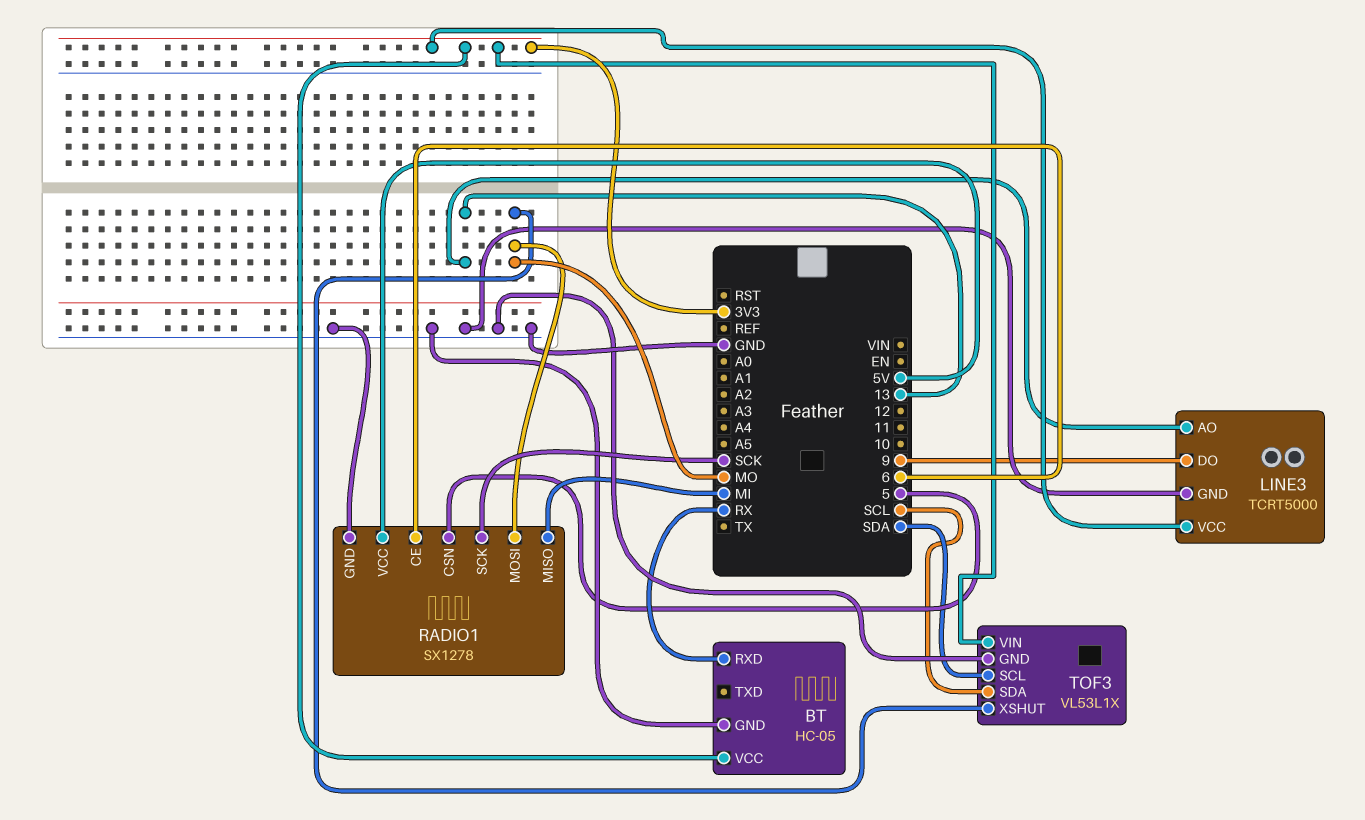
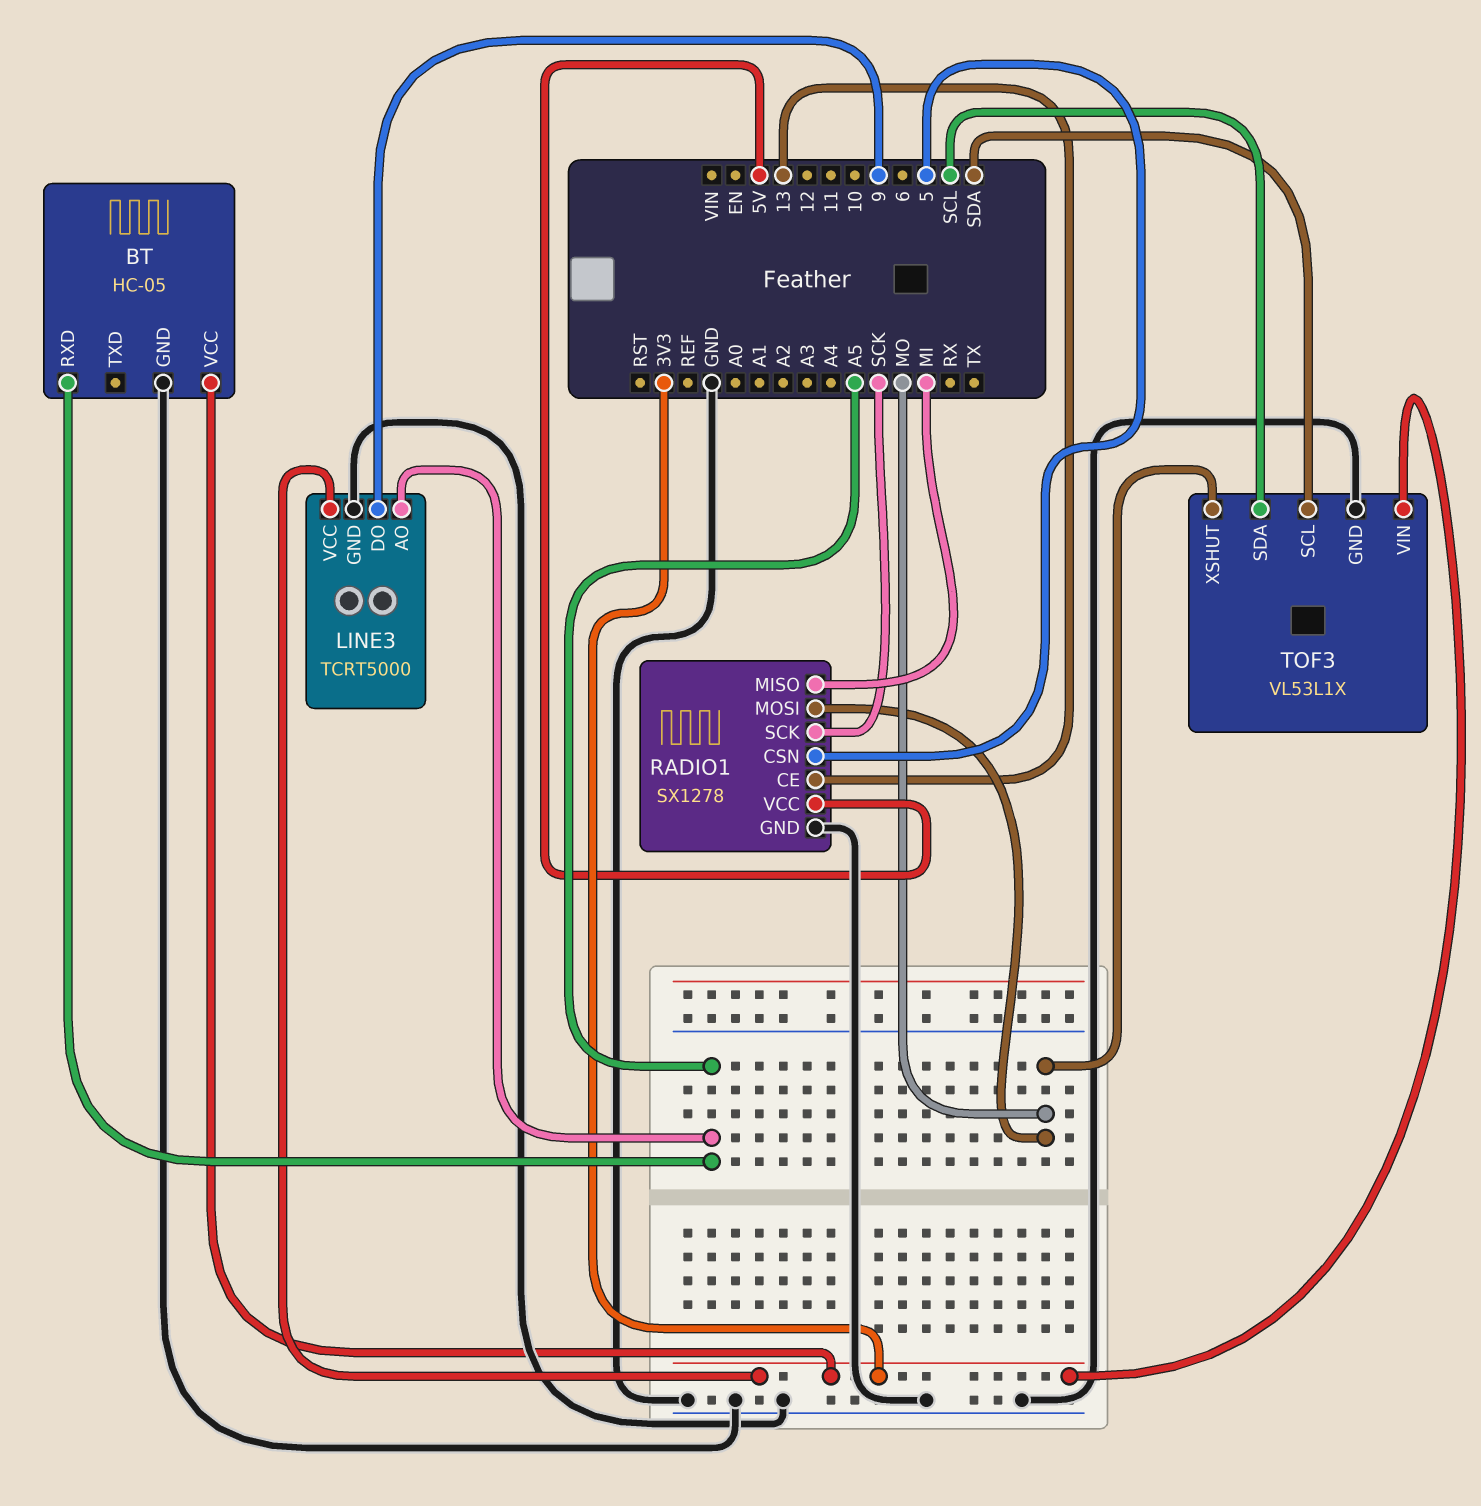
BT pin RXD: RX -> A5
LINE3 pin AO: 13 -> A5
RADIO1 pin CE: 6 -> 13

